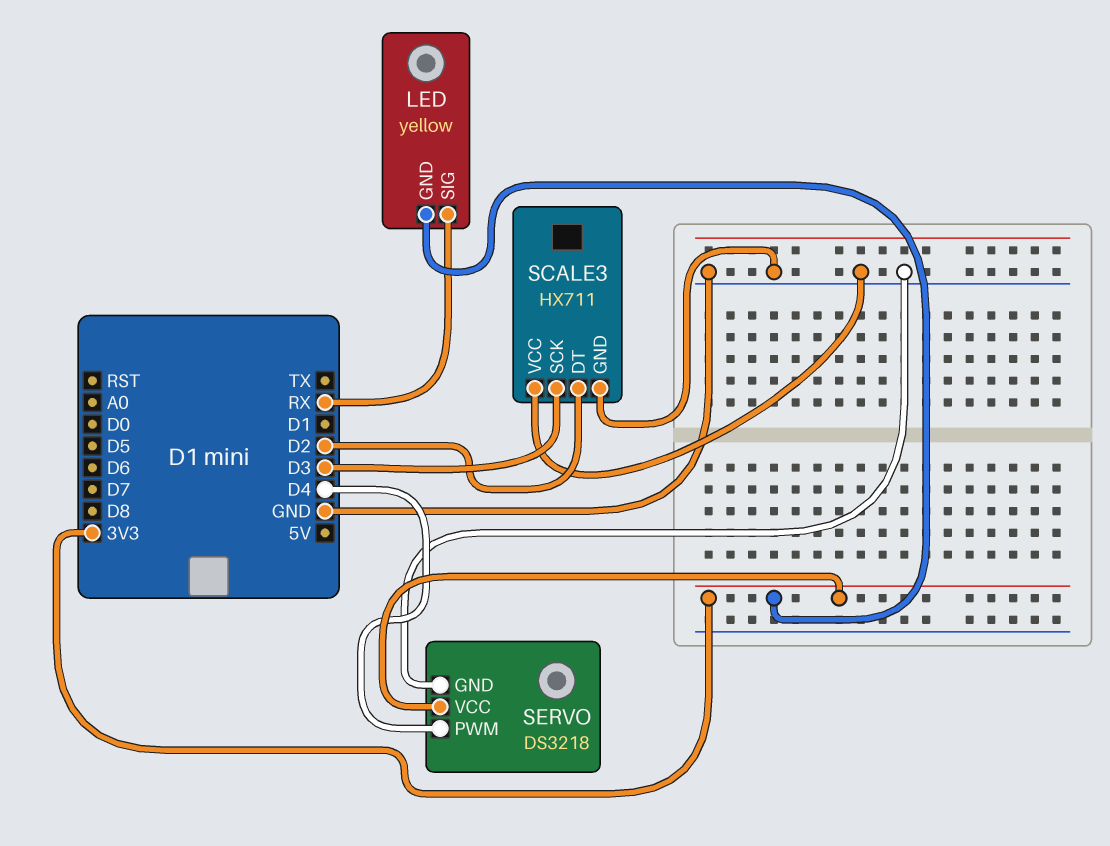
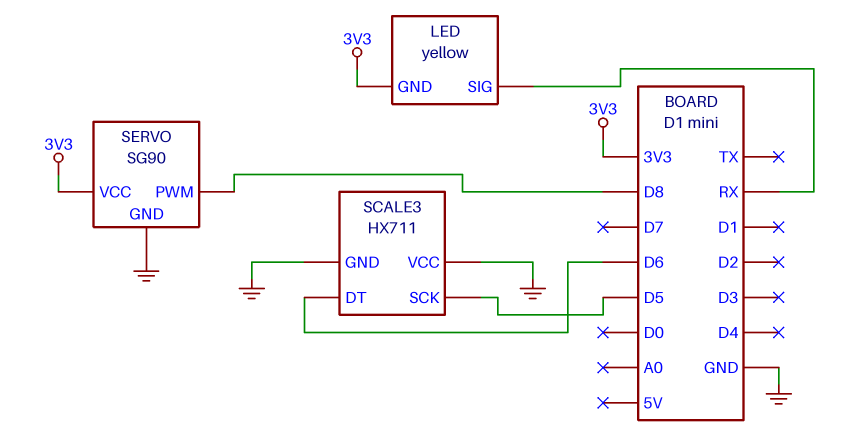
SCALE3 pin DT: D2 -> D6
SCALE3 pin SCK: D3 -> D5
SERVO: DS3218 -> SG90
SERVO pin PWM: D4 -> D8

